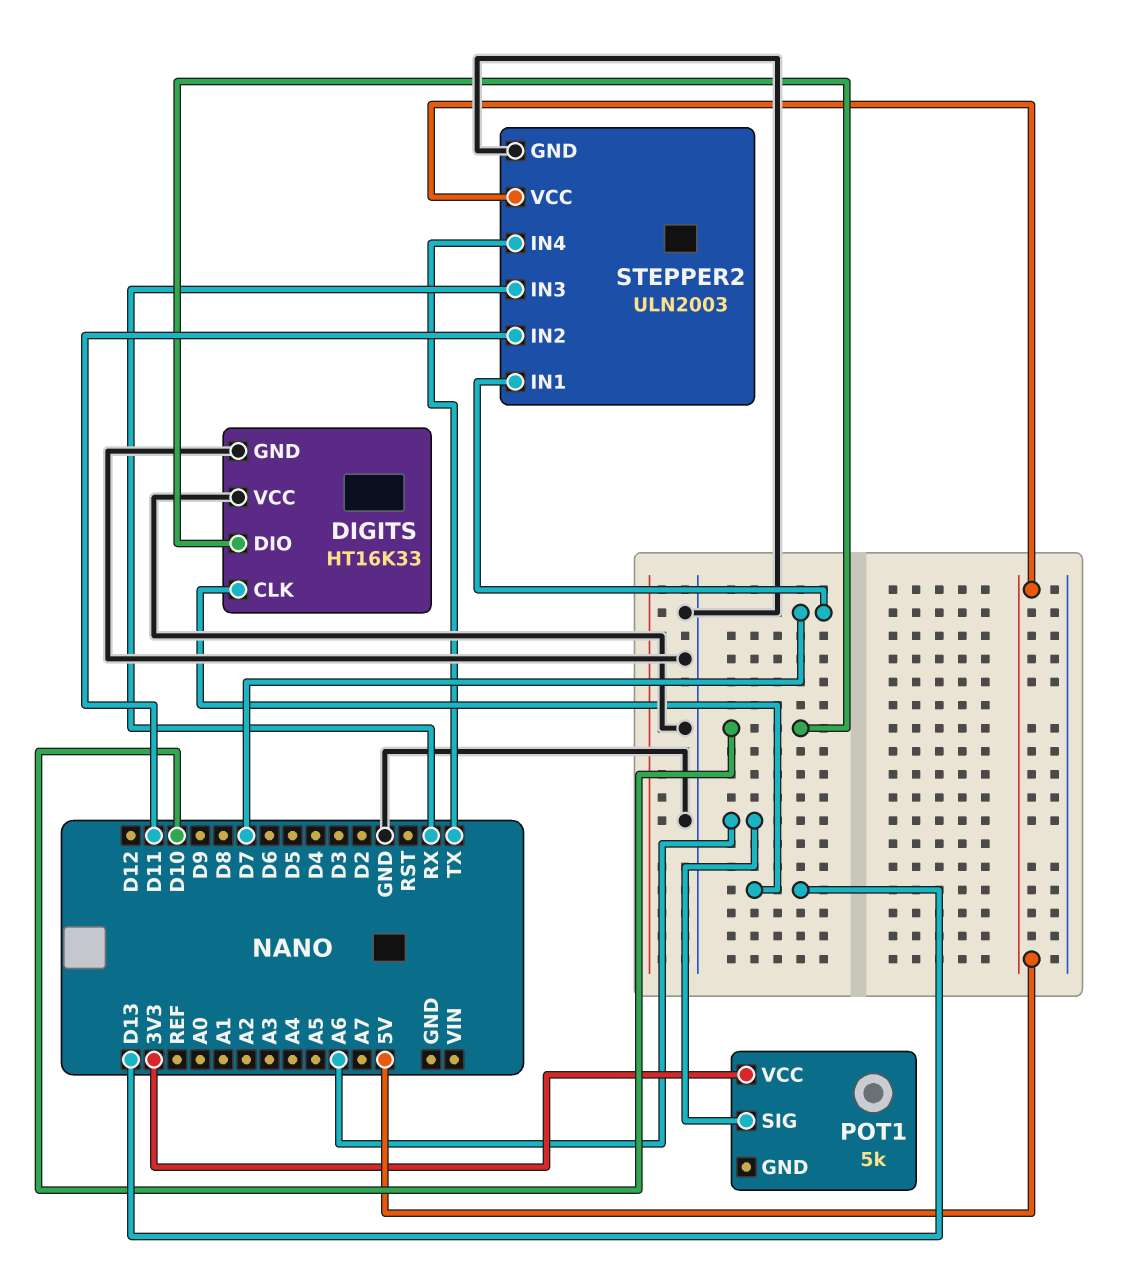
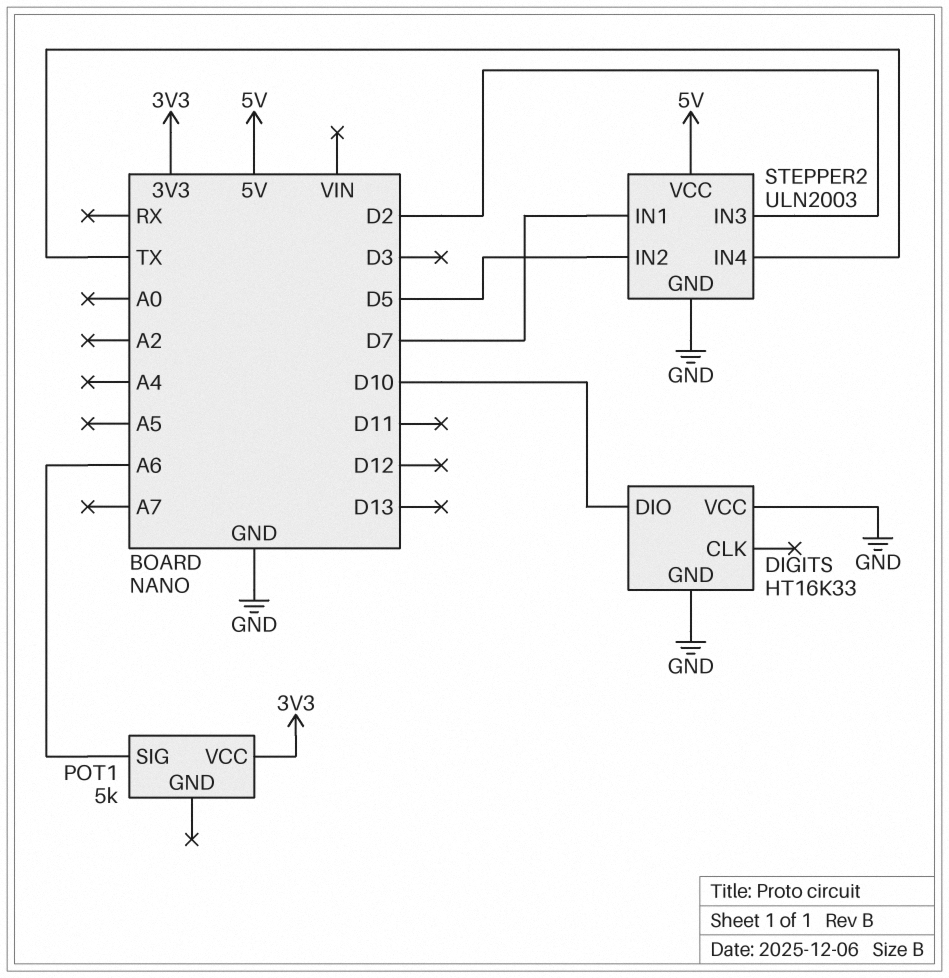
DIGITS pin CLK: D13 -> none
STEPPER2 pin IN2: D11 -> D5
STEPPER2 pin IN3: RX -> D2

